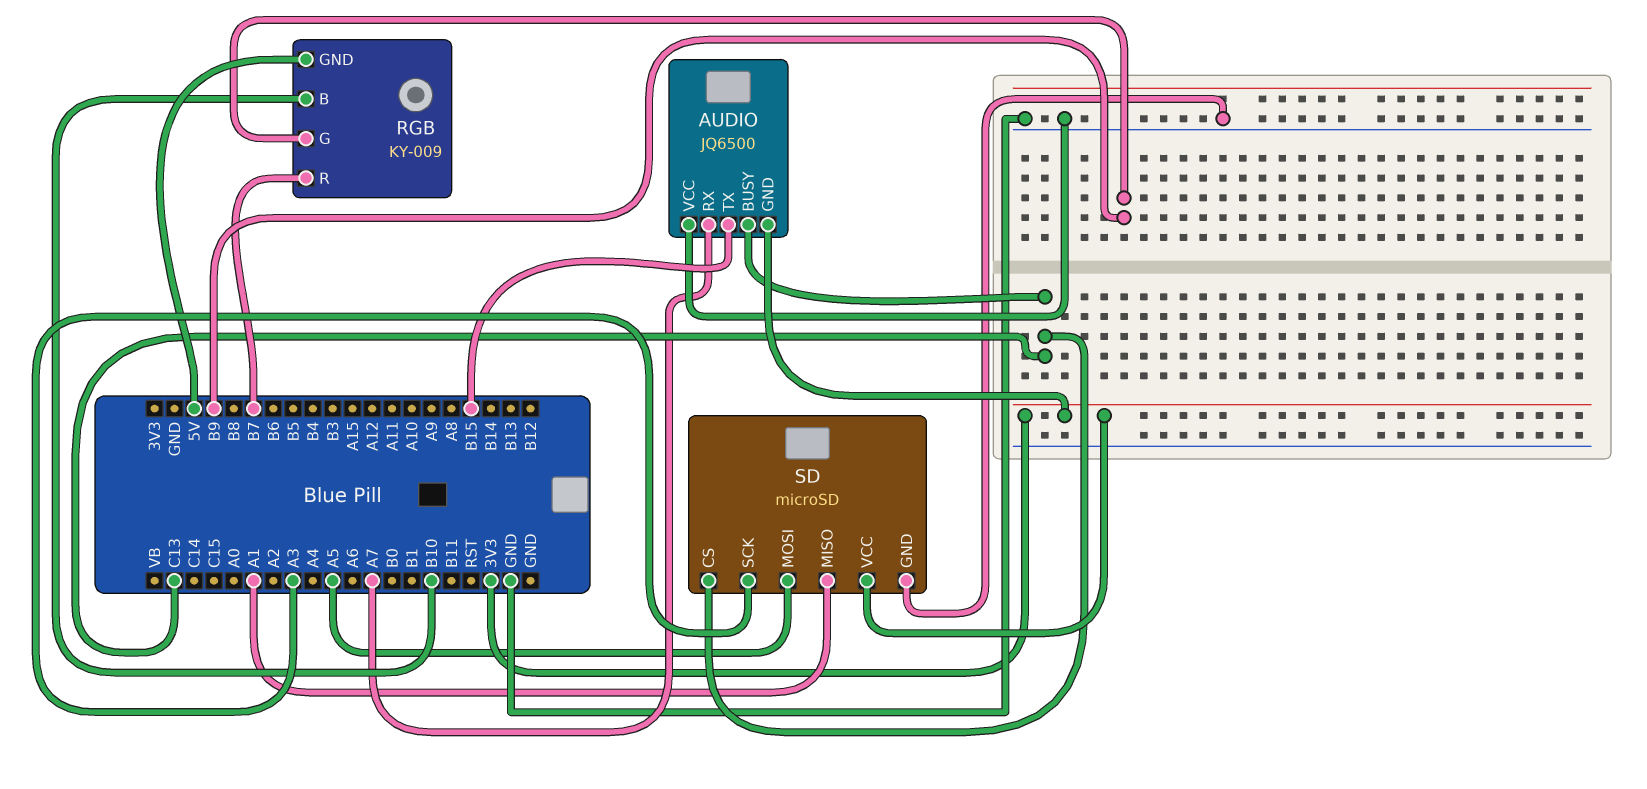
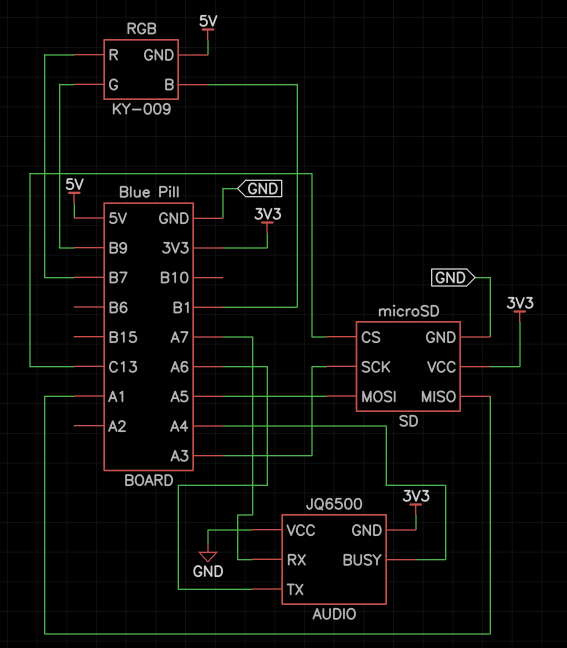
AUDIO pin BUSY: C13 -> A4
AUDIO pin TX: B15 -> A6
RGB pin B: B10 -> B1

